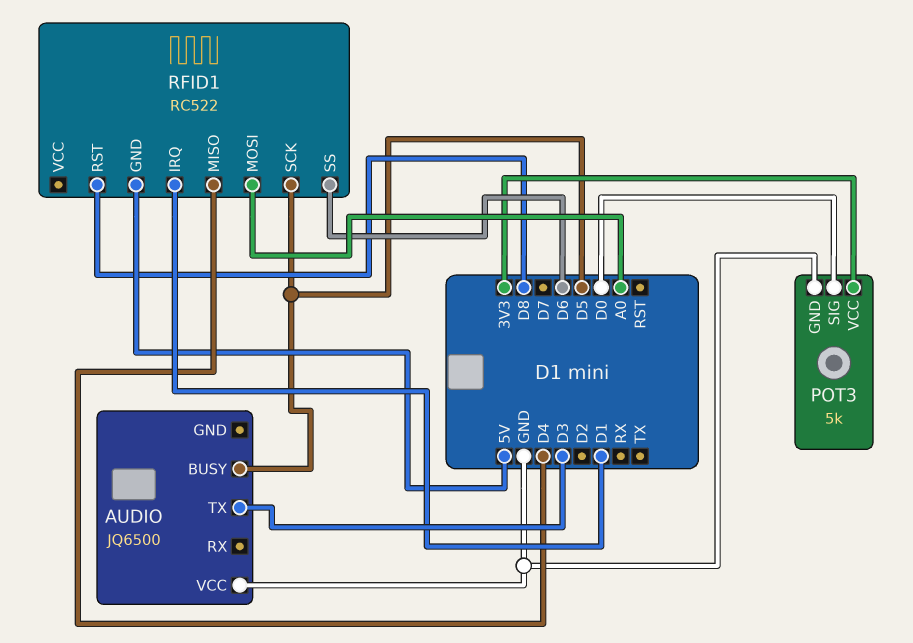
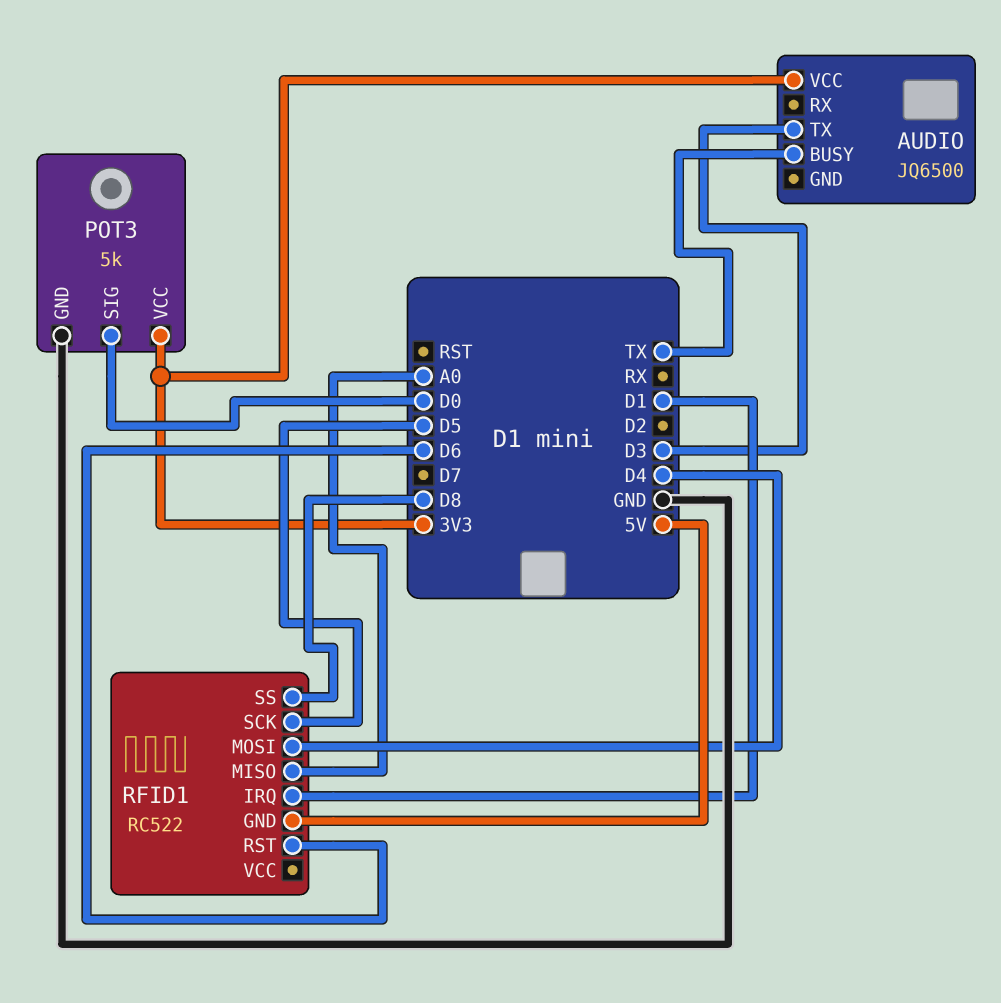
AUDIO pin BUSY: D5 -> TX
AUDIO pin VCC: GND -> 3V3
RFID1 pin MISO: D4 -> A0
RFID1 pin MOSI: A0 -> D4
RFID1 pin RST: D8 -> D6
RFID1 pin SS: D6 -> D8

